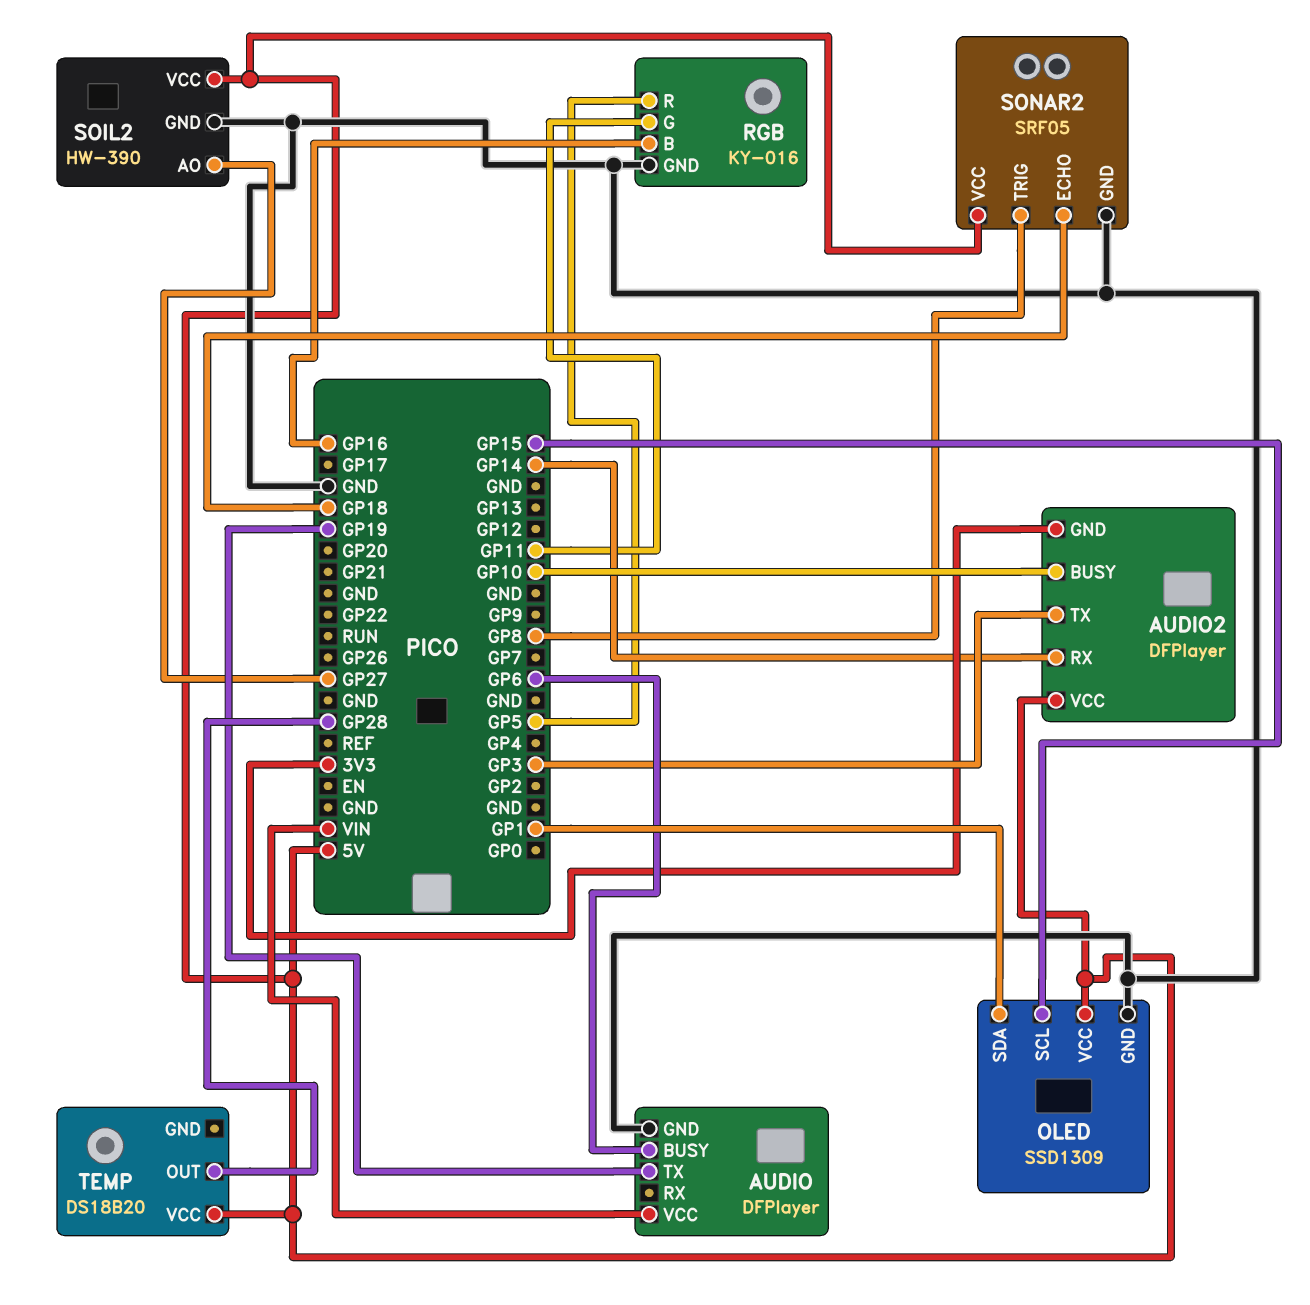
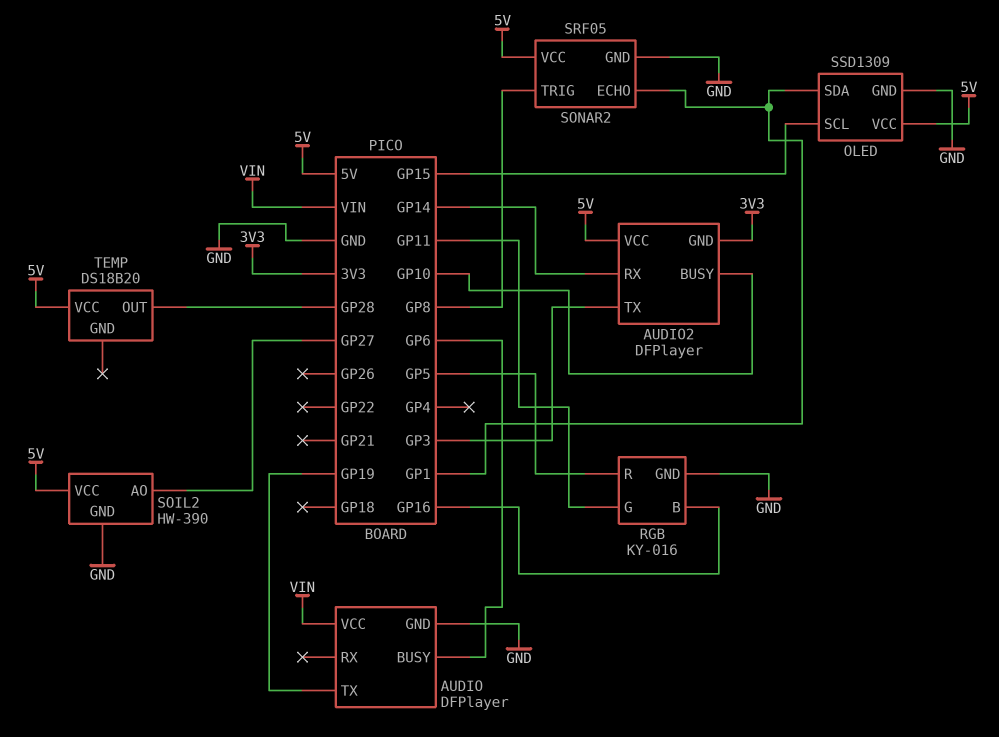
SONAR2 pin ECHO: GP18 -> GP1

